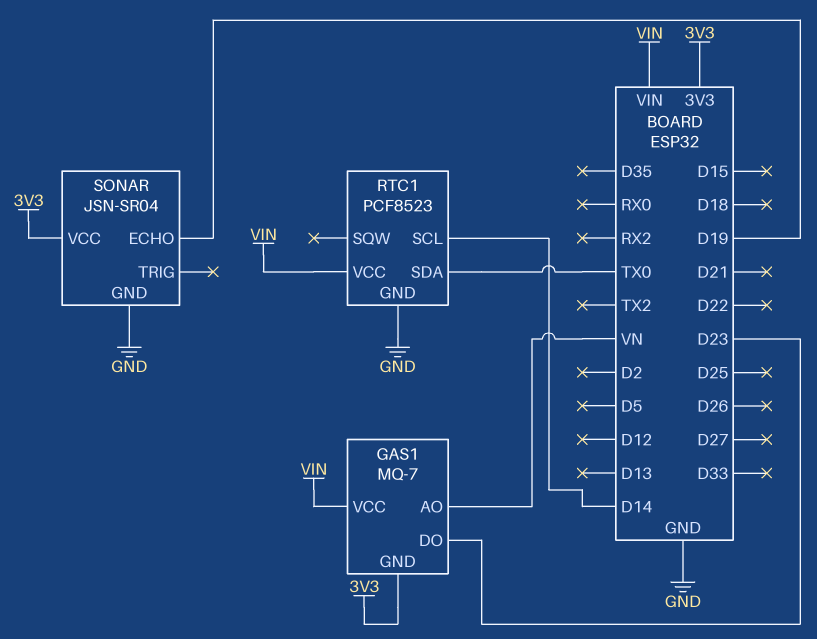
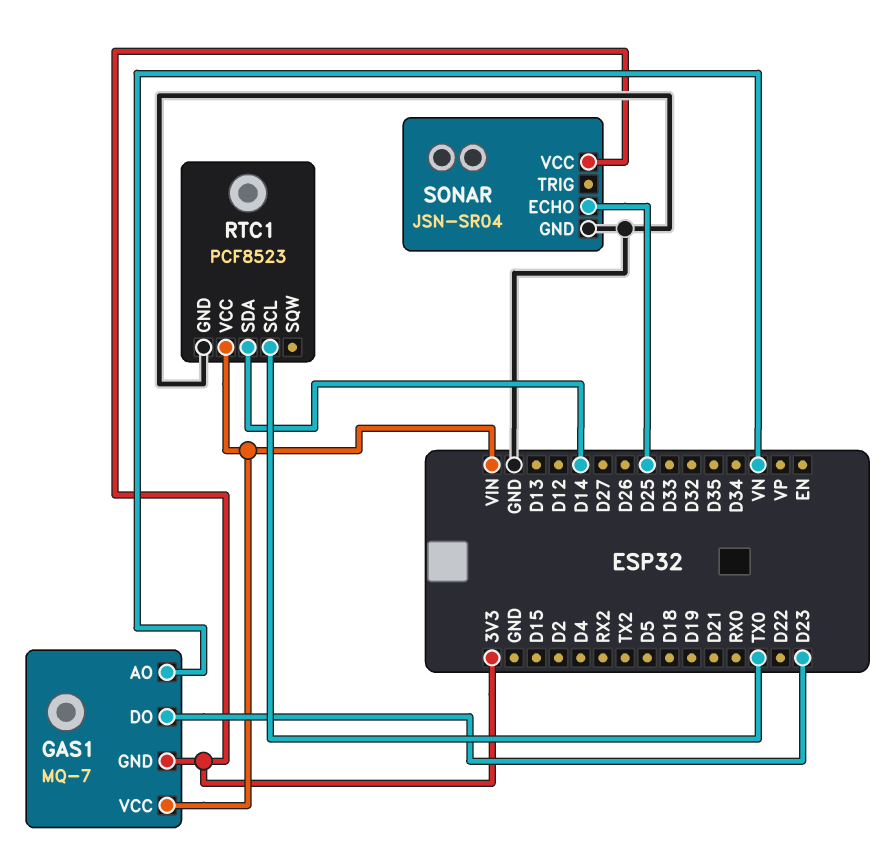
RTC1 pin SCL: D14 -> TX0
RTC1 pin SDA: TX0 -> D14
SONAR pin ECHO: D19 -> D25

